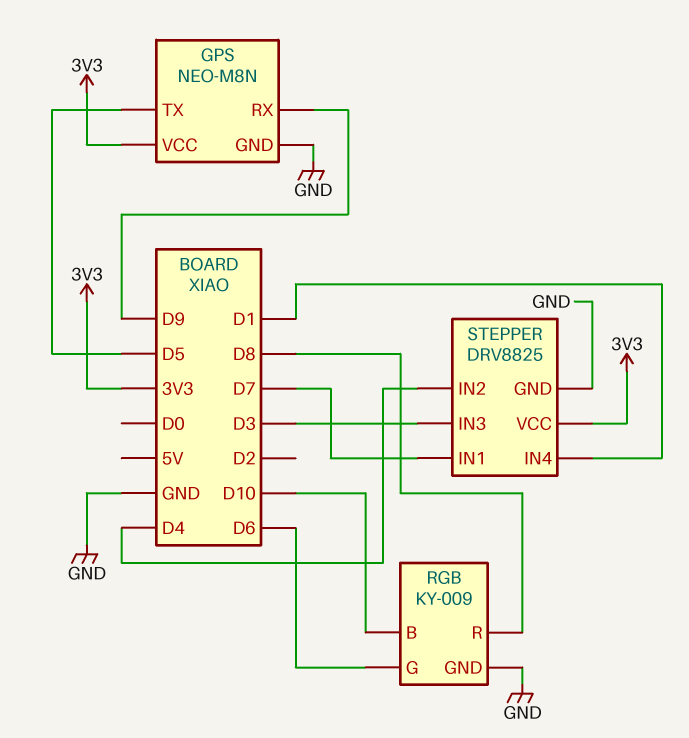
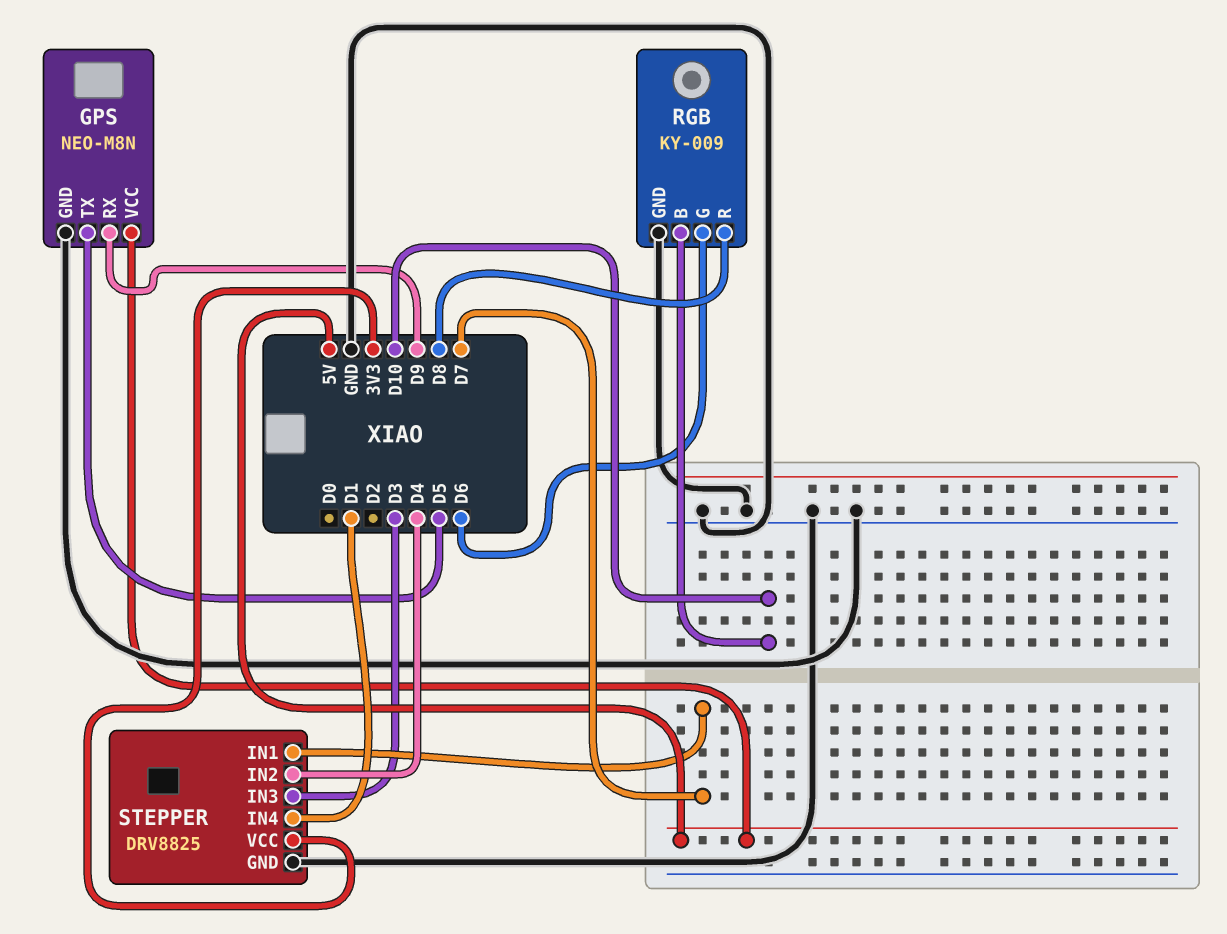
GPS pin VCC: 3V3 -> 5V

